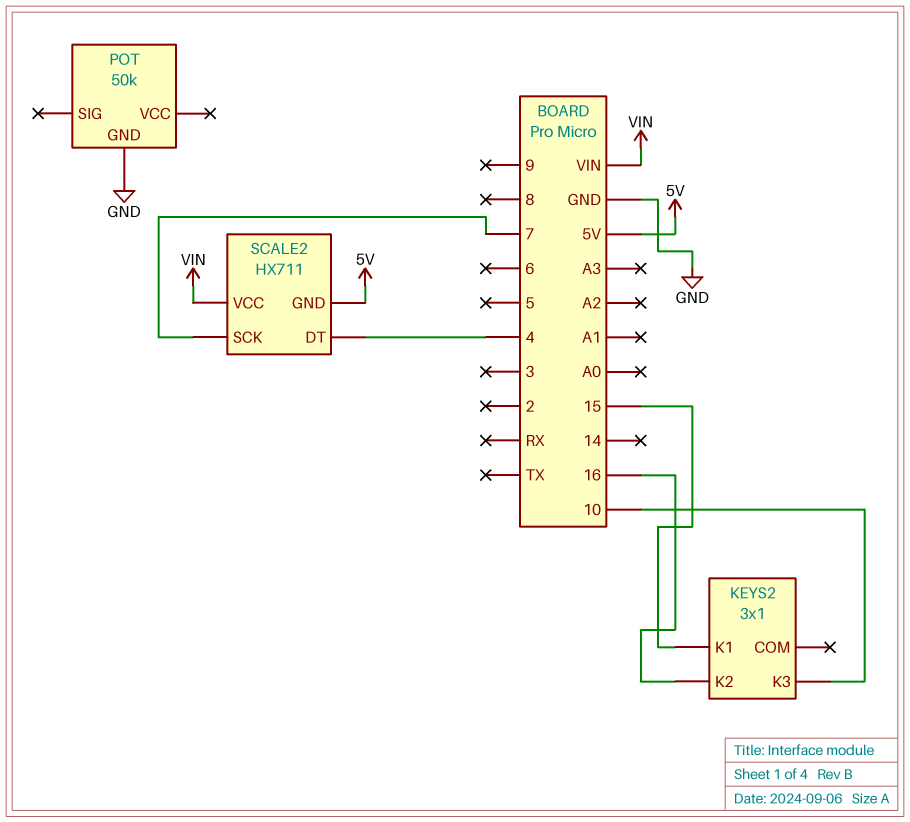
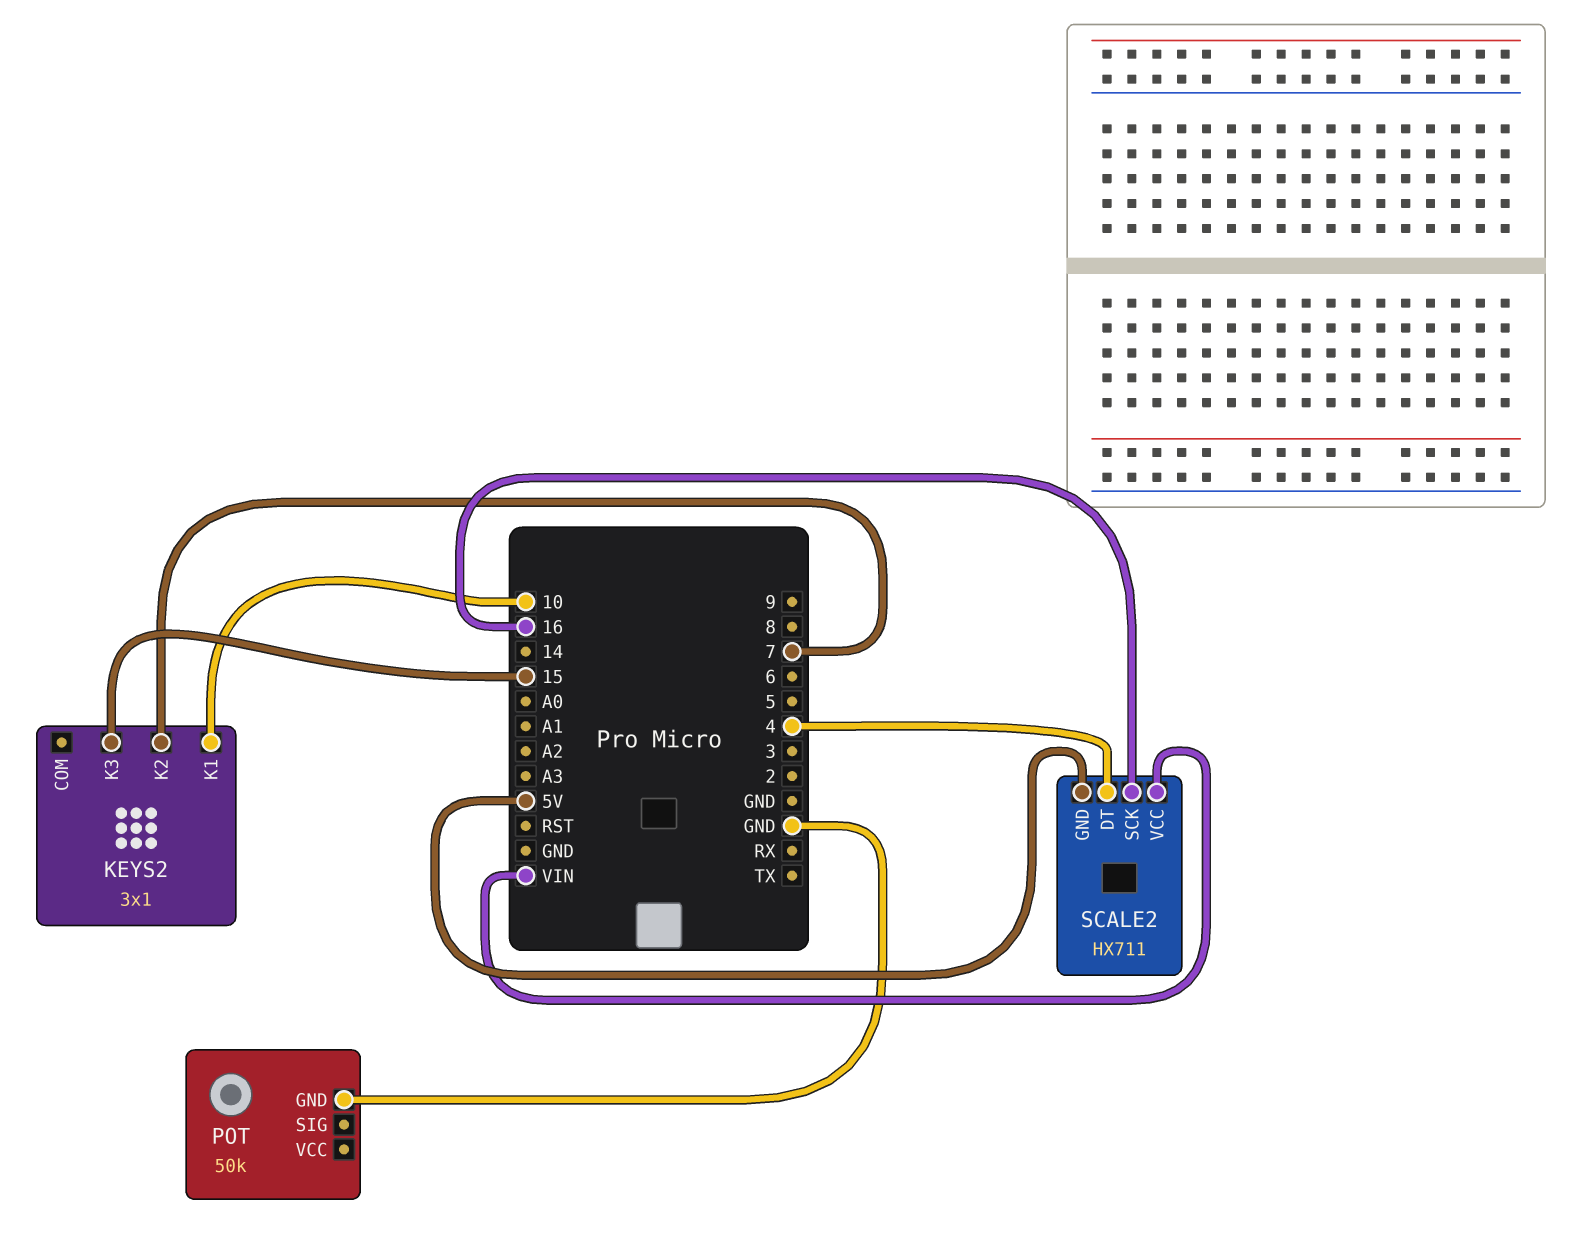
KEYS2 pin K1: 15 -> 10
KEYS2 pin K2: 16 -> 7
KEYS2 pin K3: 10 -> 15
SCALE2 pin SCK: 7 -> 16

